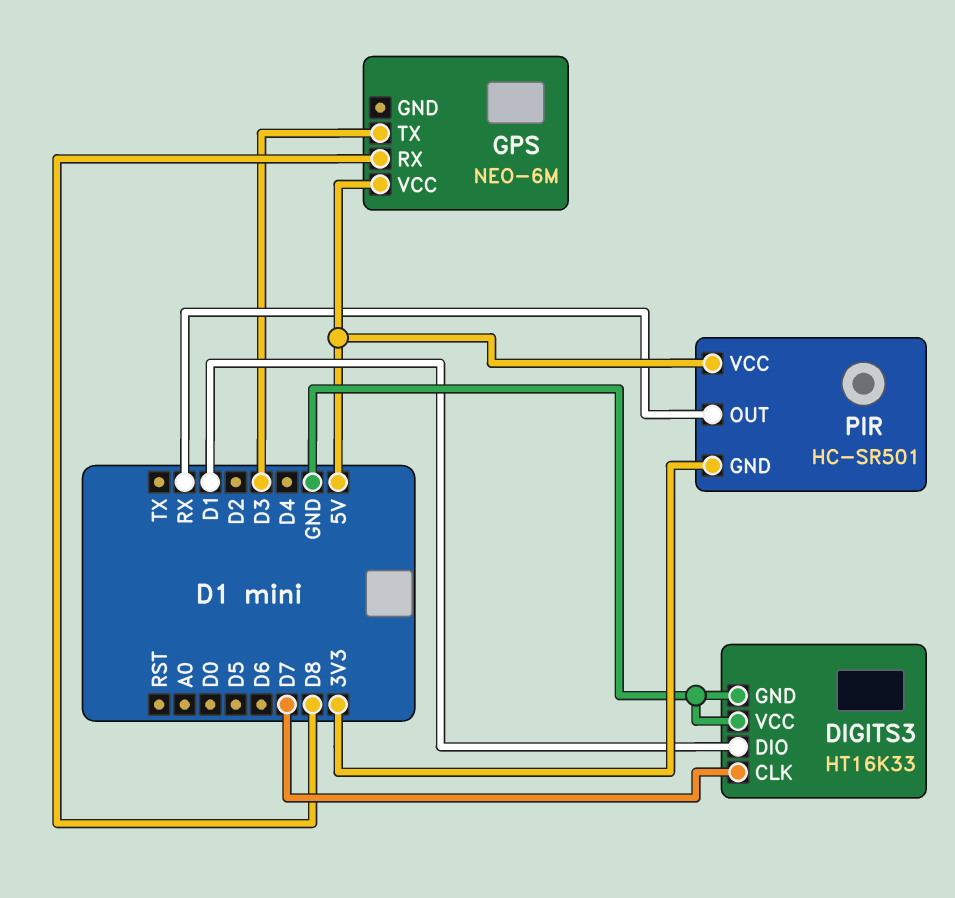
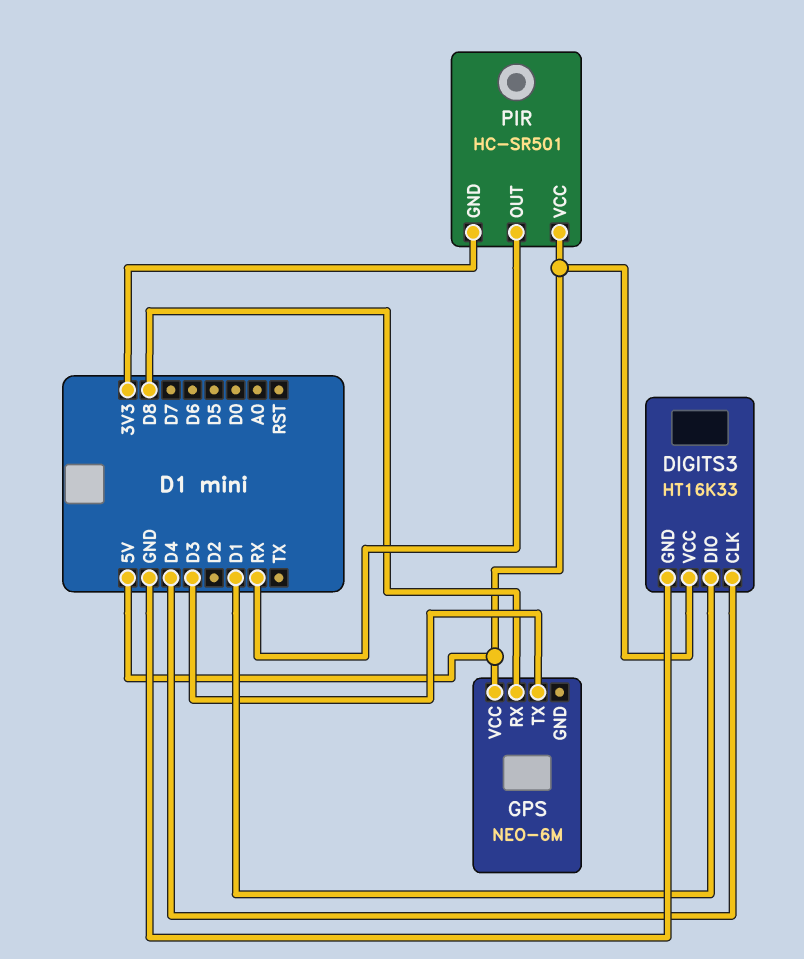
DIGITS3 pin CLK: D7 -> D4
DIGITS3 pin VCC: GND -> 5V

